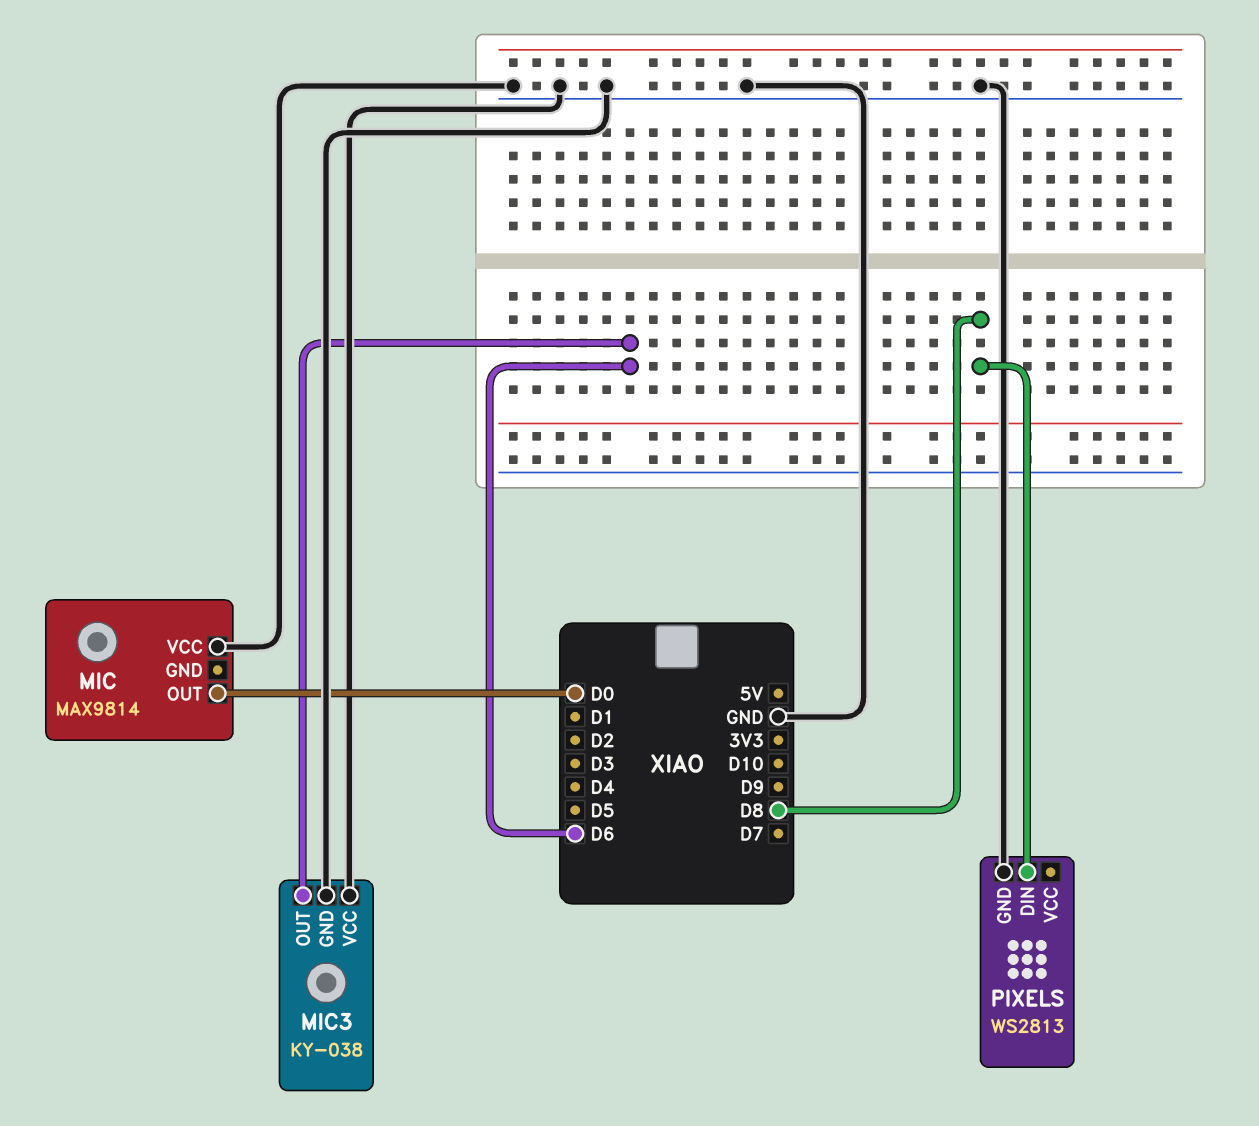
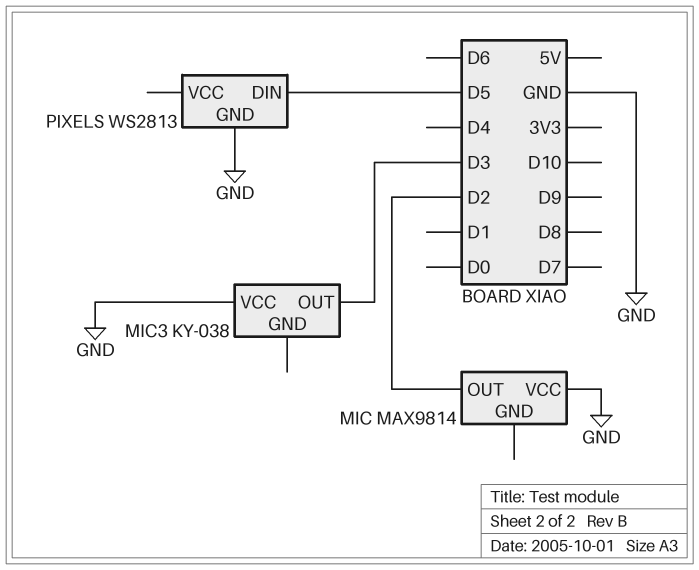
MIC pin OUT: D0 -> D2
MIC3 pin GND: GND -> none
MIC3 pin OUT: D6 -> D3
PIXELS pin DIN: D8 -> D5

